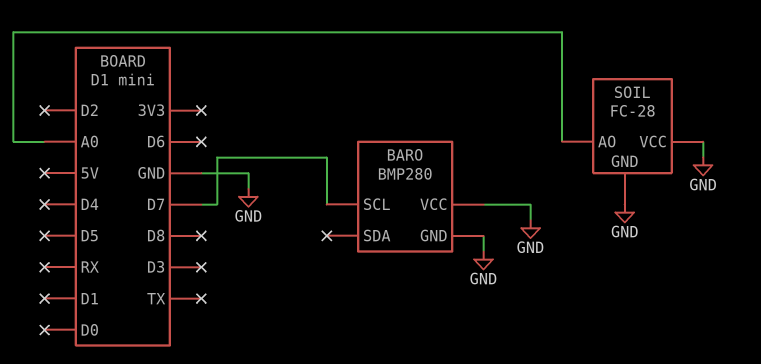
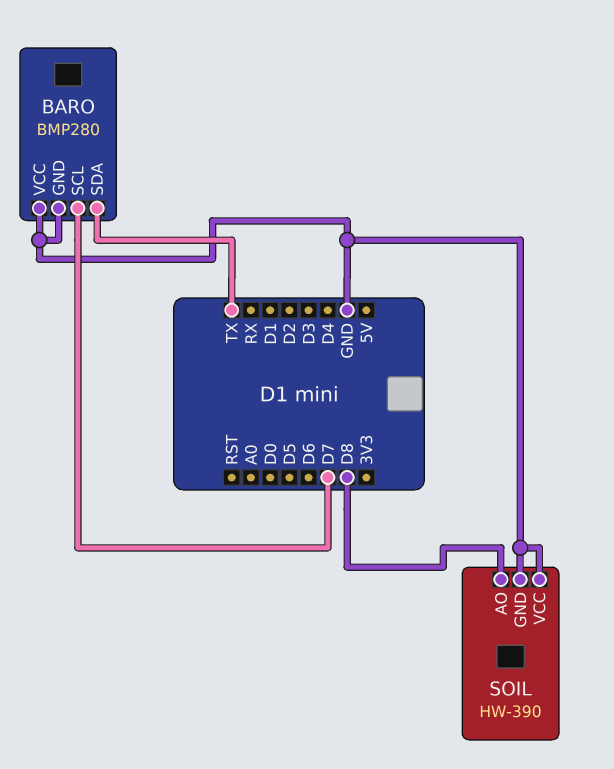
BARO pin SDA: none -> TX
SOIL: FC-28 -> HW-390
SOIL pin AO: A0 -> D8

